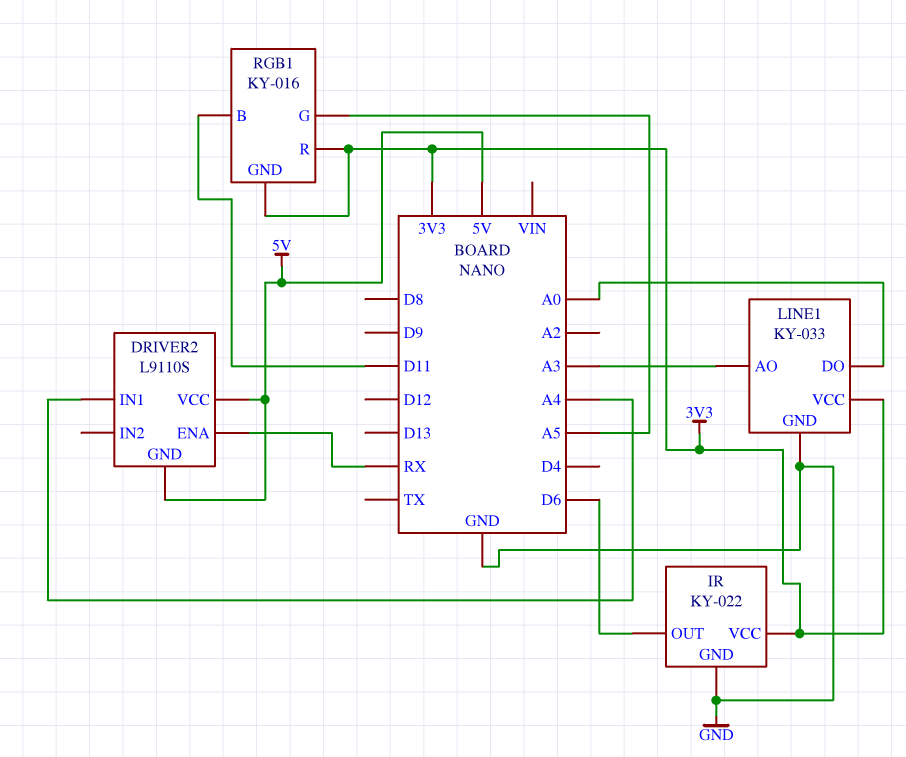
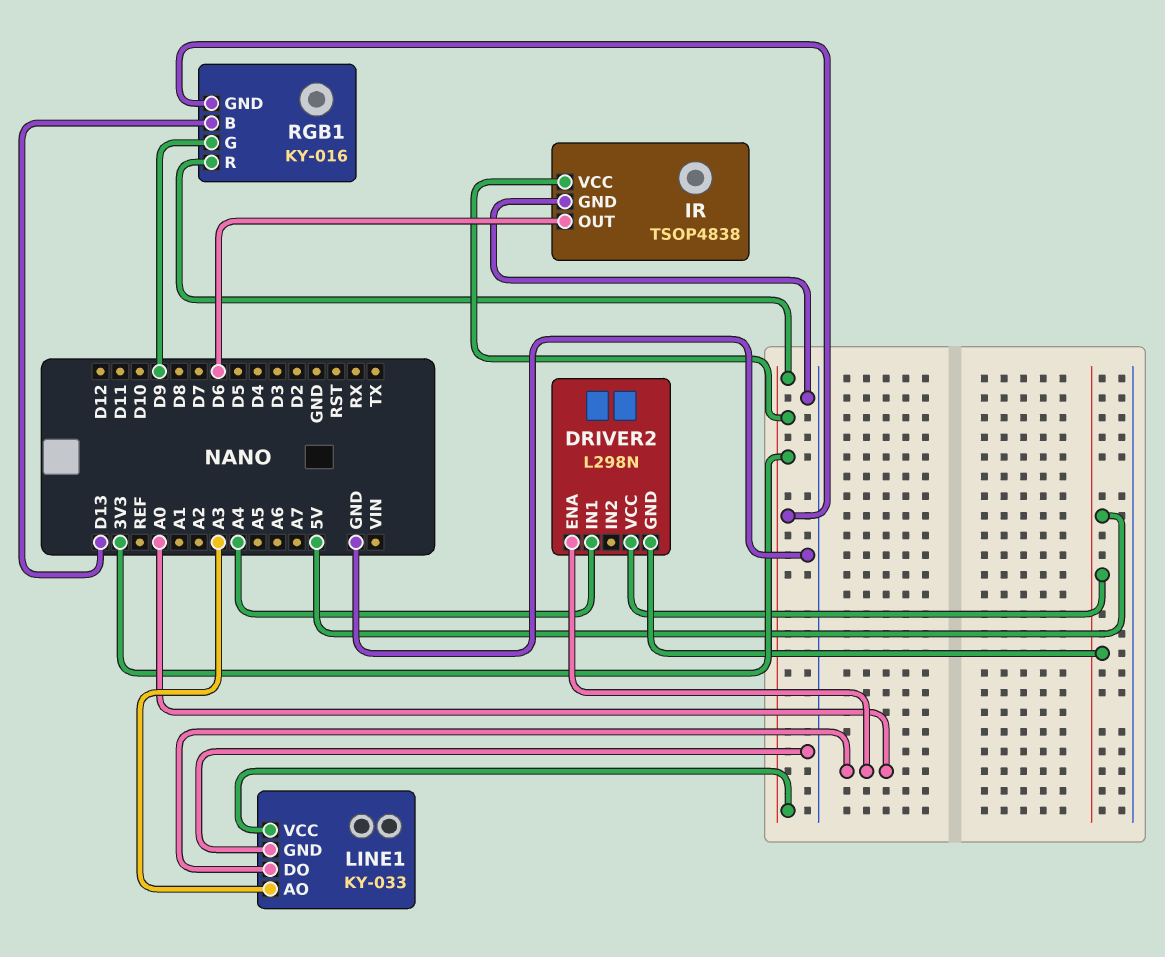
DRIVER2: L9110S -> L298N
DRIVER2 pin ENA: RX -> A0
IR: KY-022 -> TSOP4838
RGB1 pin B: D11 -> D13
RGB1 pin G: A5 -> D9

